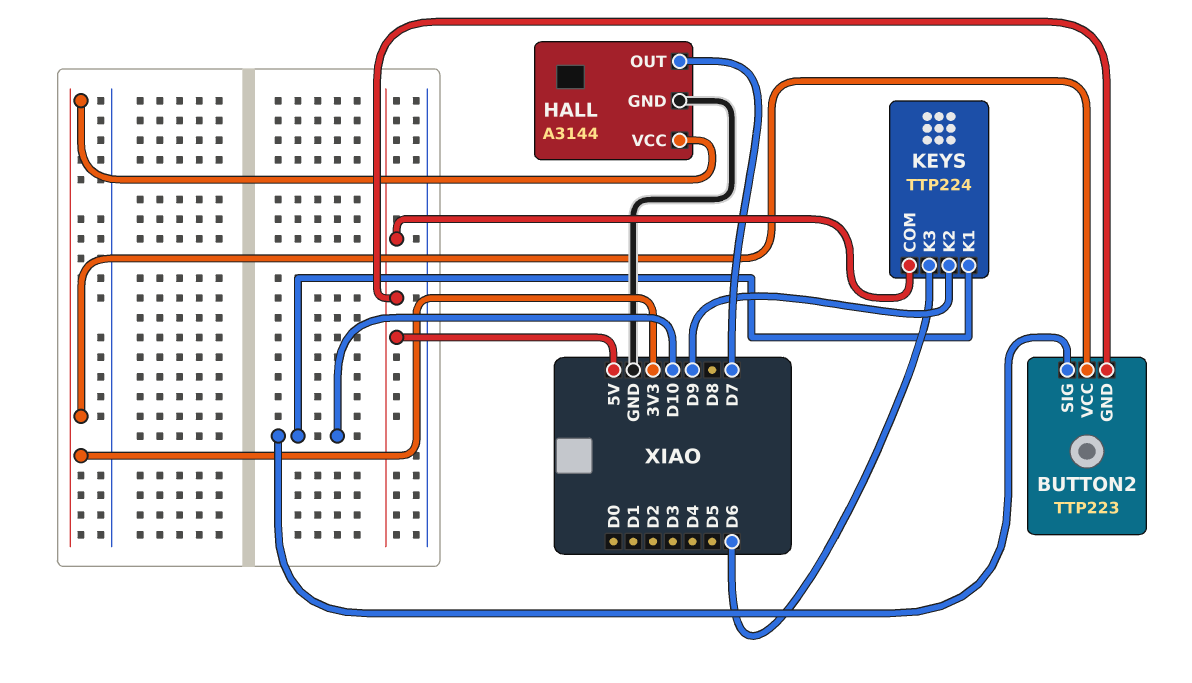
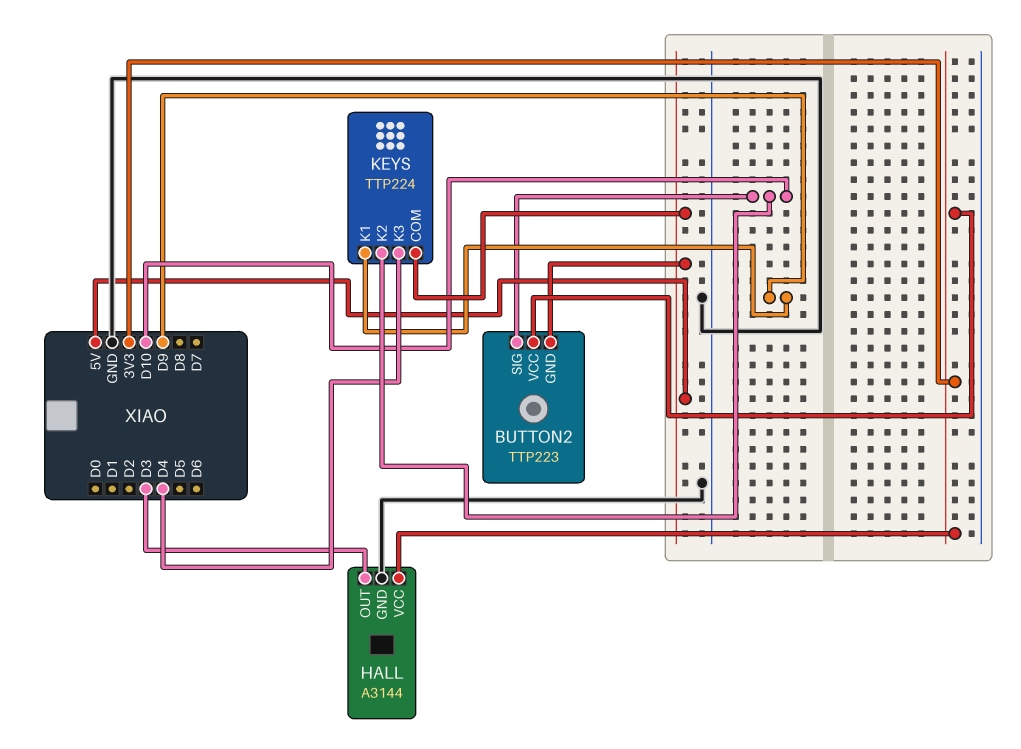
HALL pin OUT: D7 -> D3
KEYS pin K1: D10 -> D9
KEYS pin K2: D9 -> D10
KEYS pin K3: D6 -> D4

